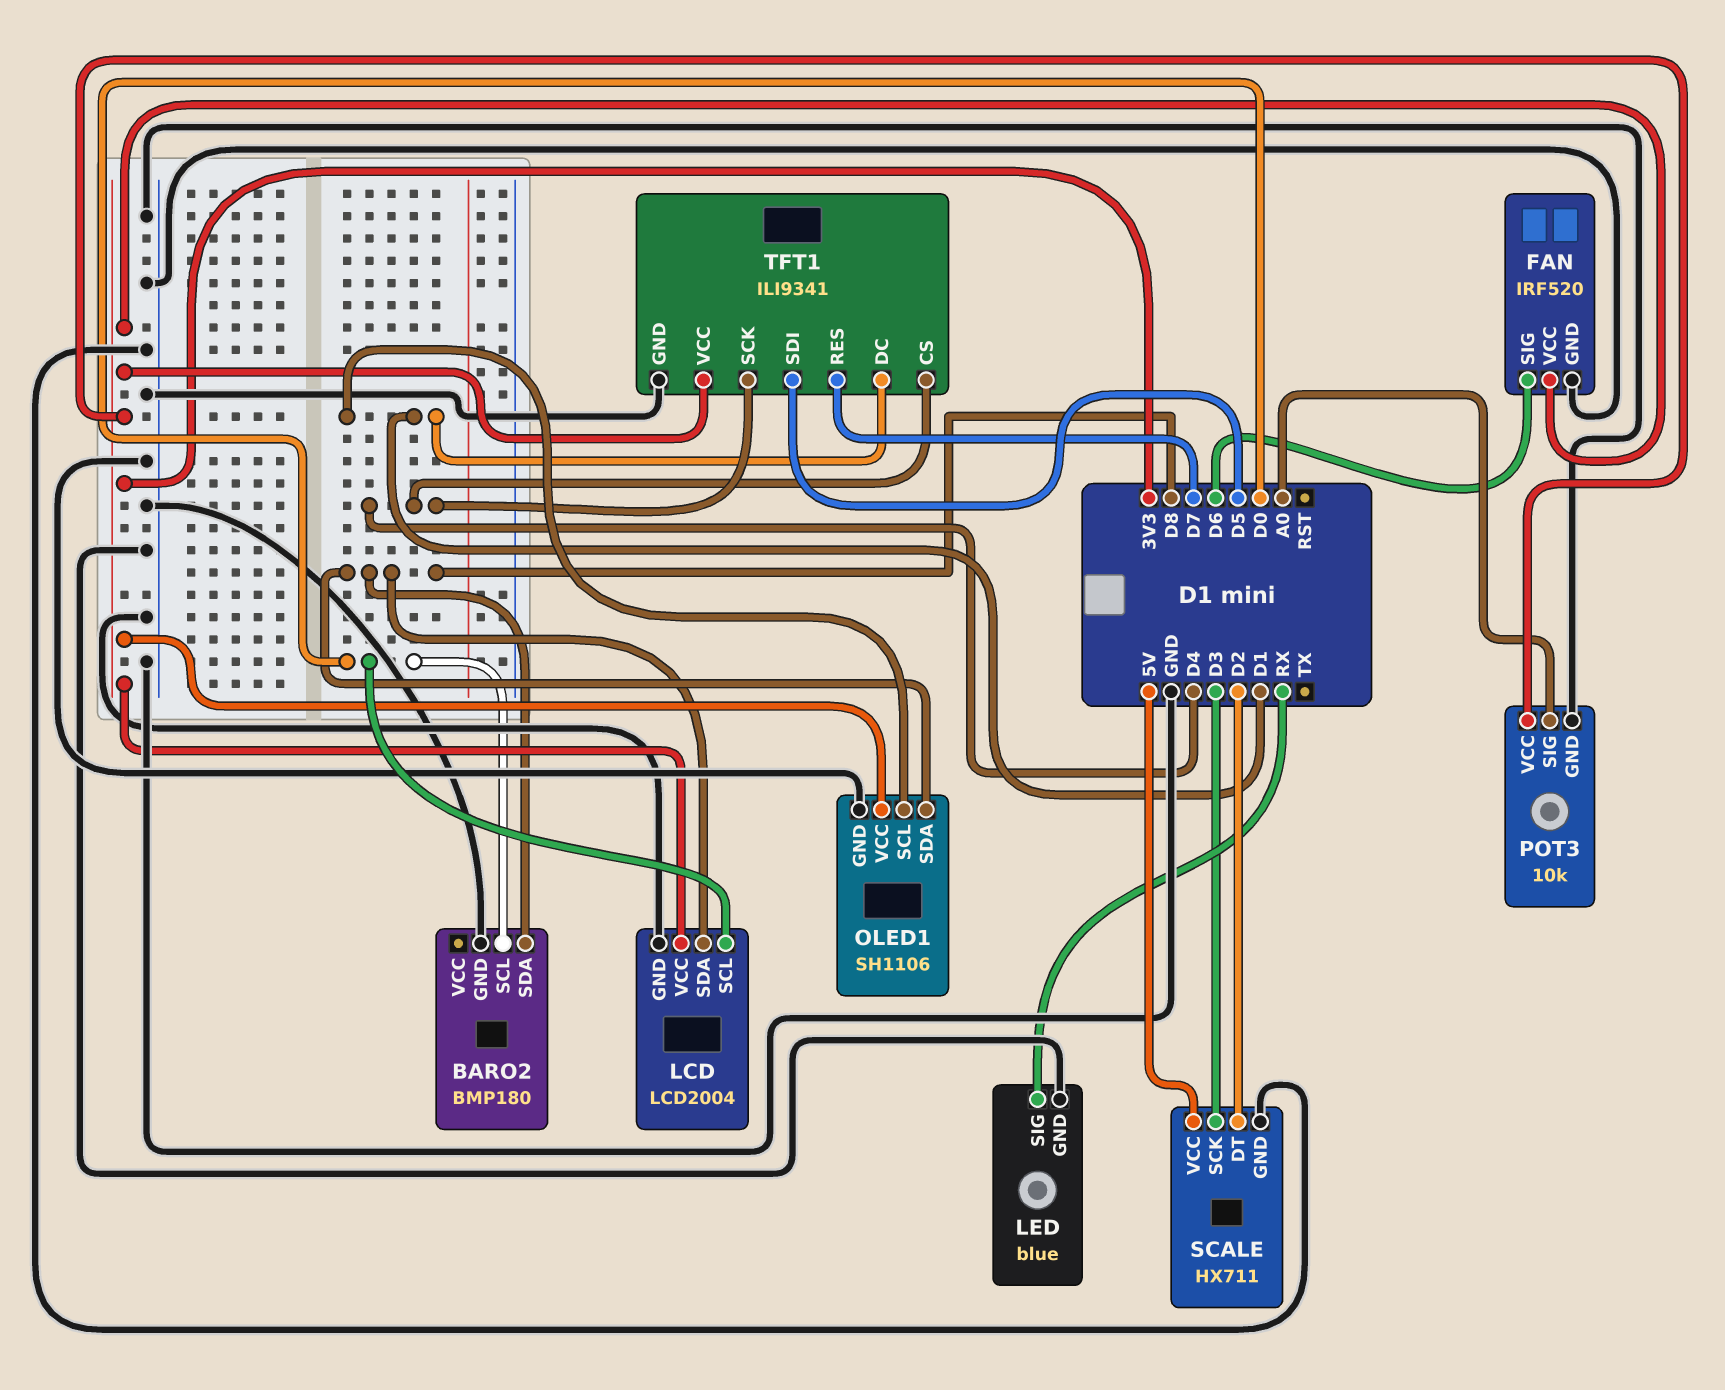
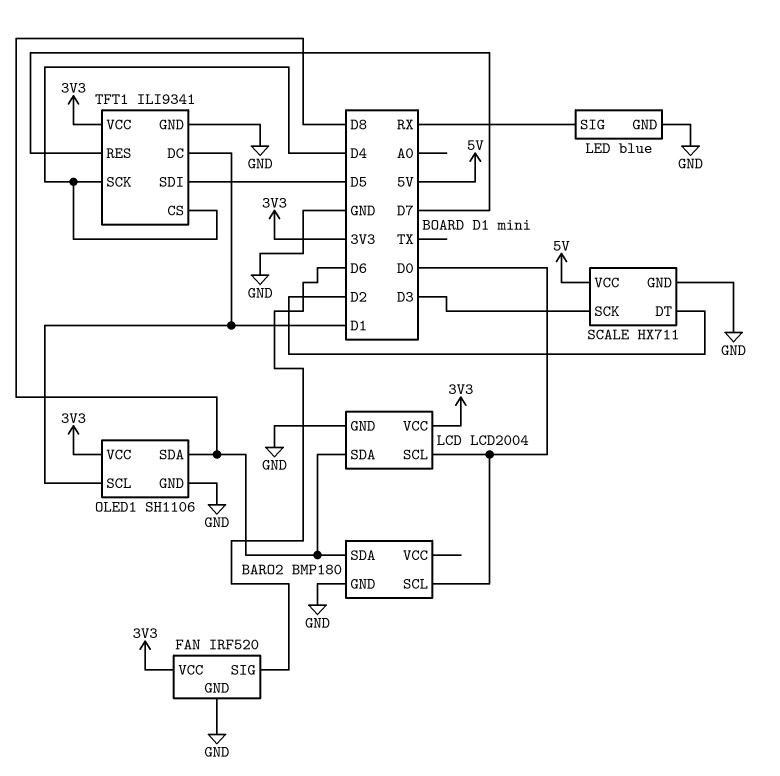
POT3: 10k -> none
POT3 pin GND: GND -> none
POT3 pin SIG: A0 -> none
POT3 pin VCC: 3V3 -> none

